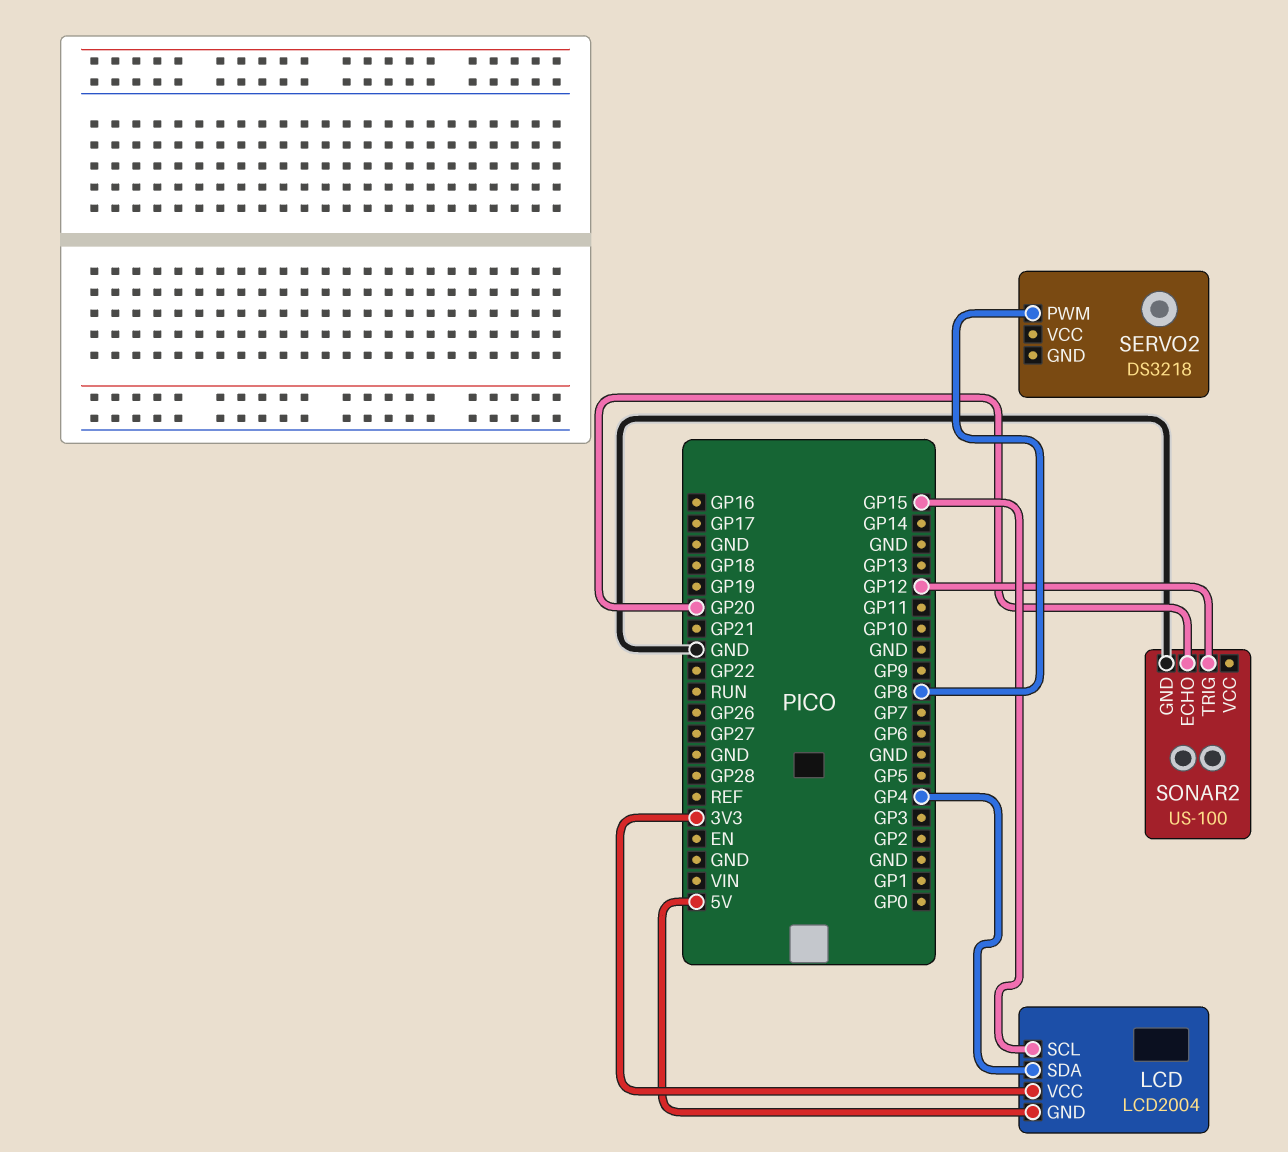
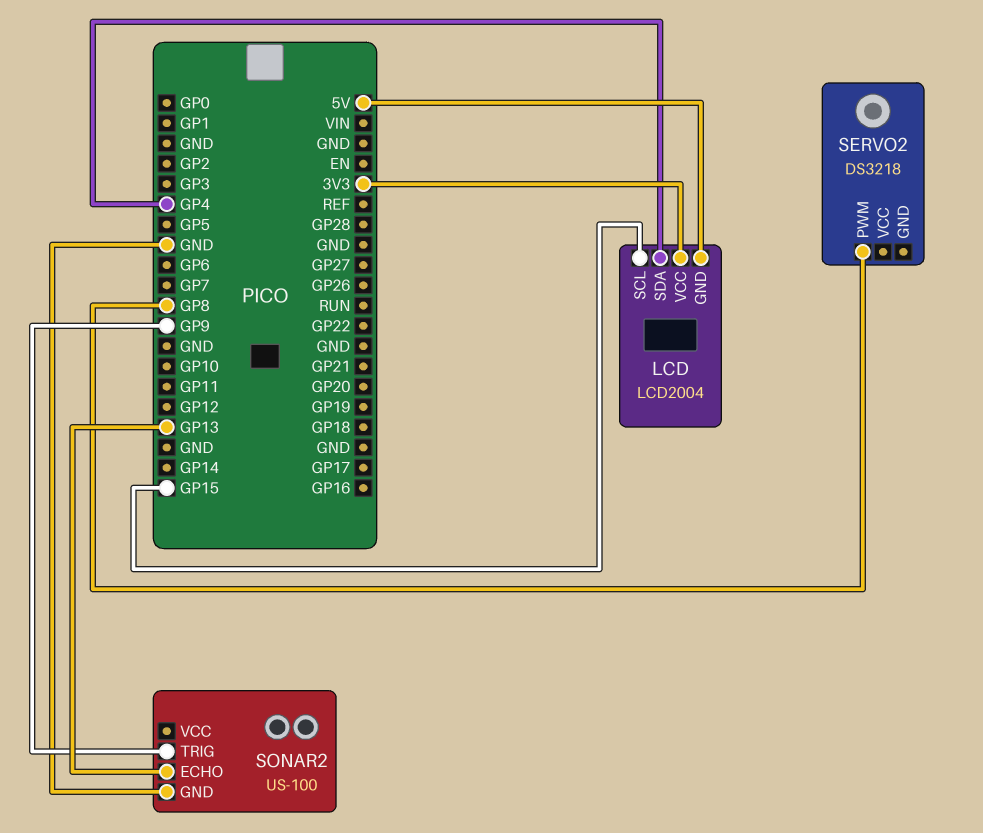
SONAR2 pin ECHO: GP20 -> GP13
SONAR2 pin TRIG: GP12 -> GP9

